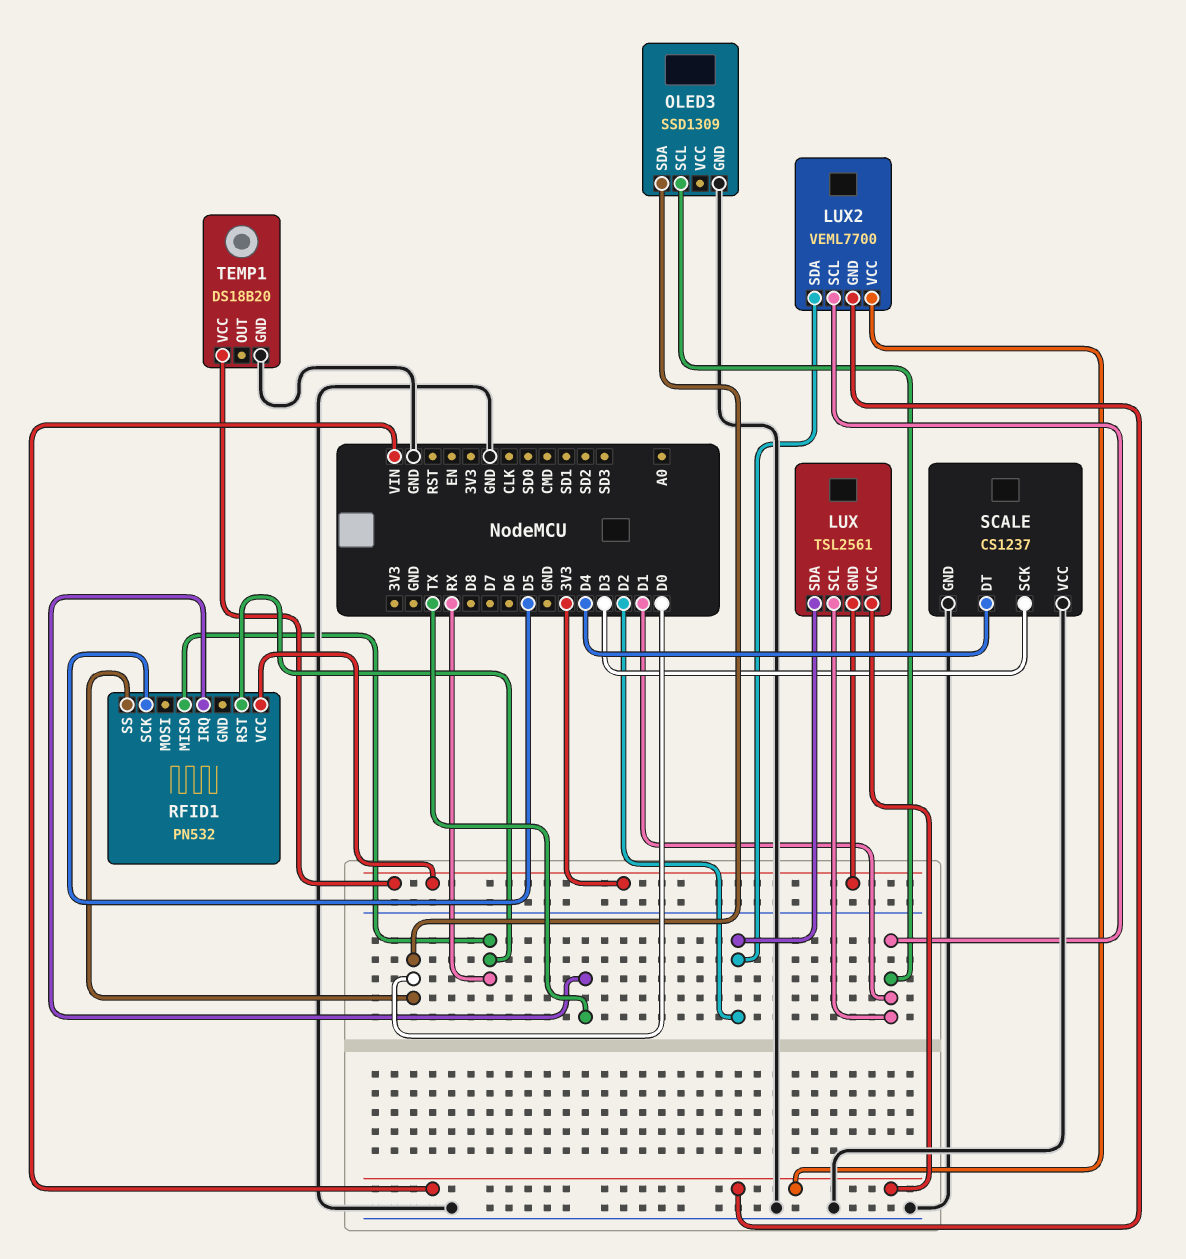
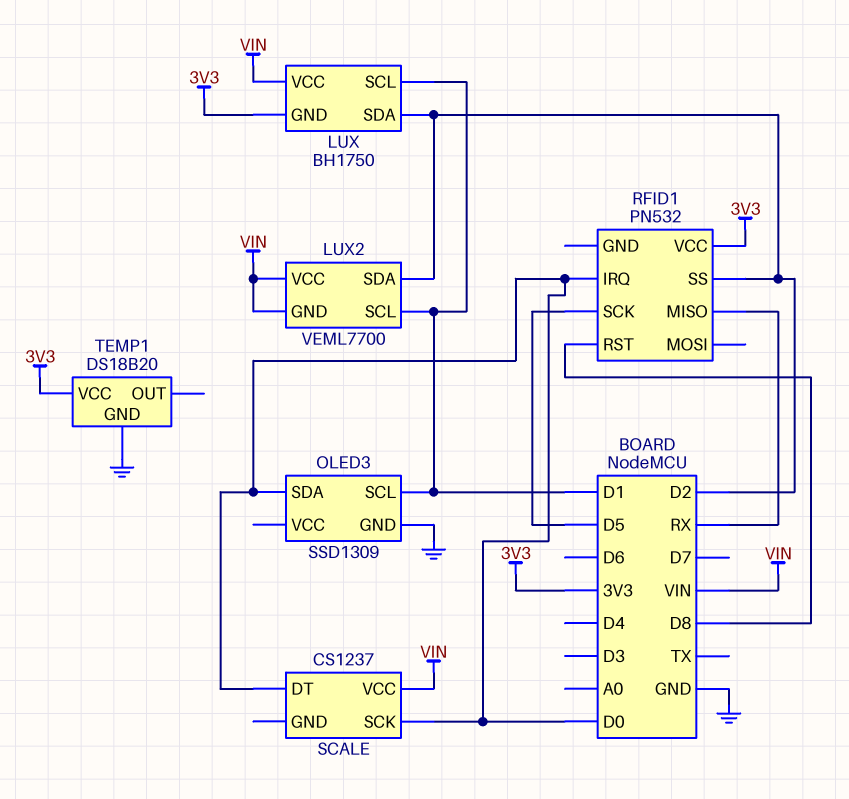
LUX: TSL2561 -> BH1750
RFID1 pin IRQ: TX -> D0
RFID1 pin RST: RX -> D8
RFID1 pin SS: D0 -> D2
SCALE pin DT: D4 -> D0
SCALE pin GND: GND -> none
SCALE pin SCK: D3 -> D0
SCALE pin VCC: GND -> VIN

